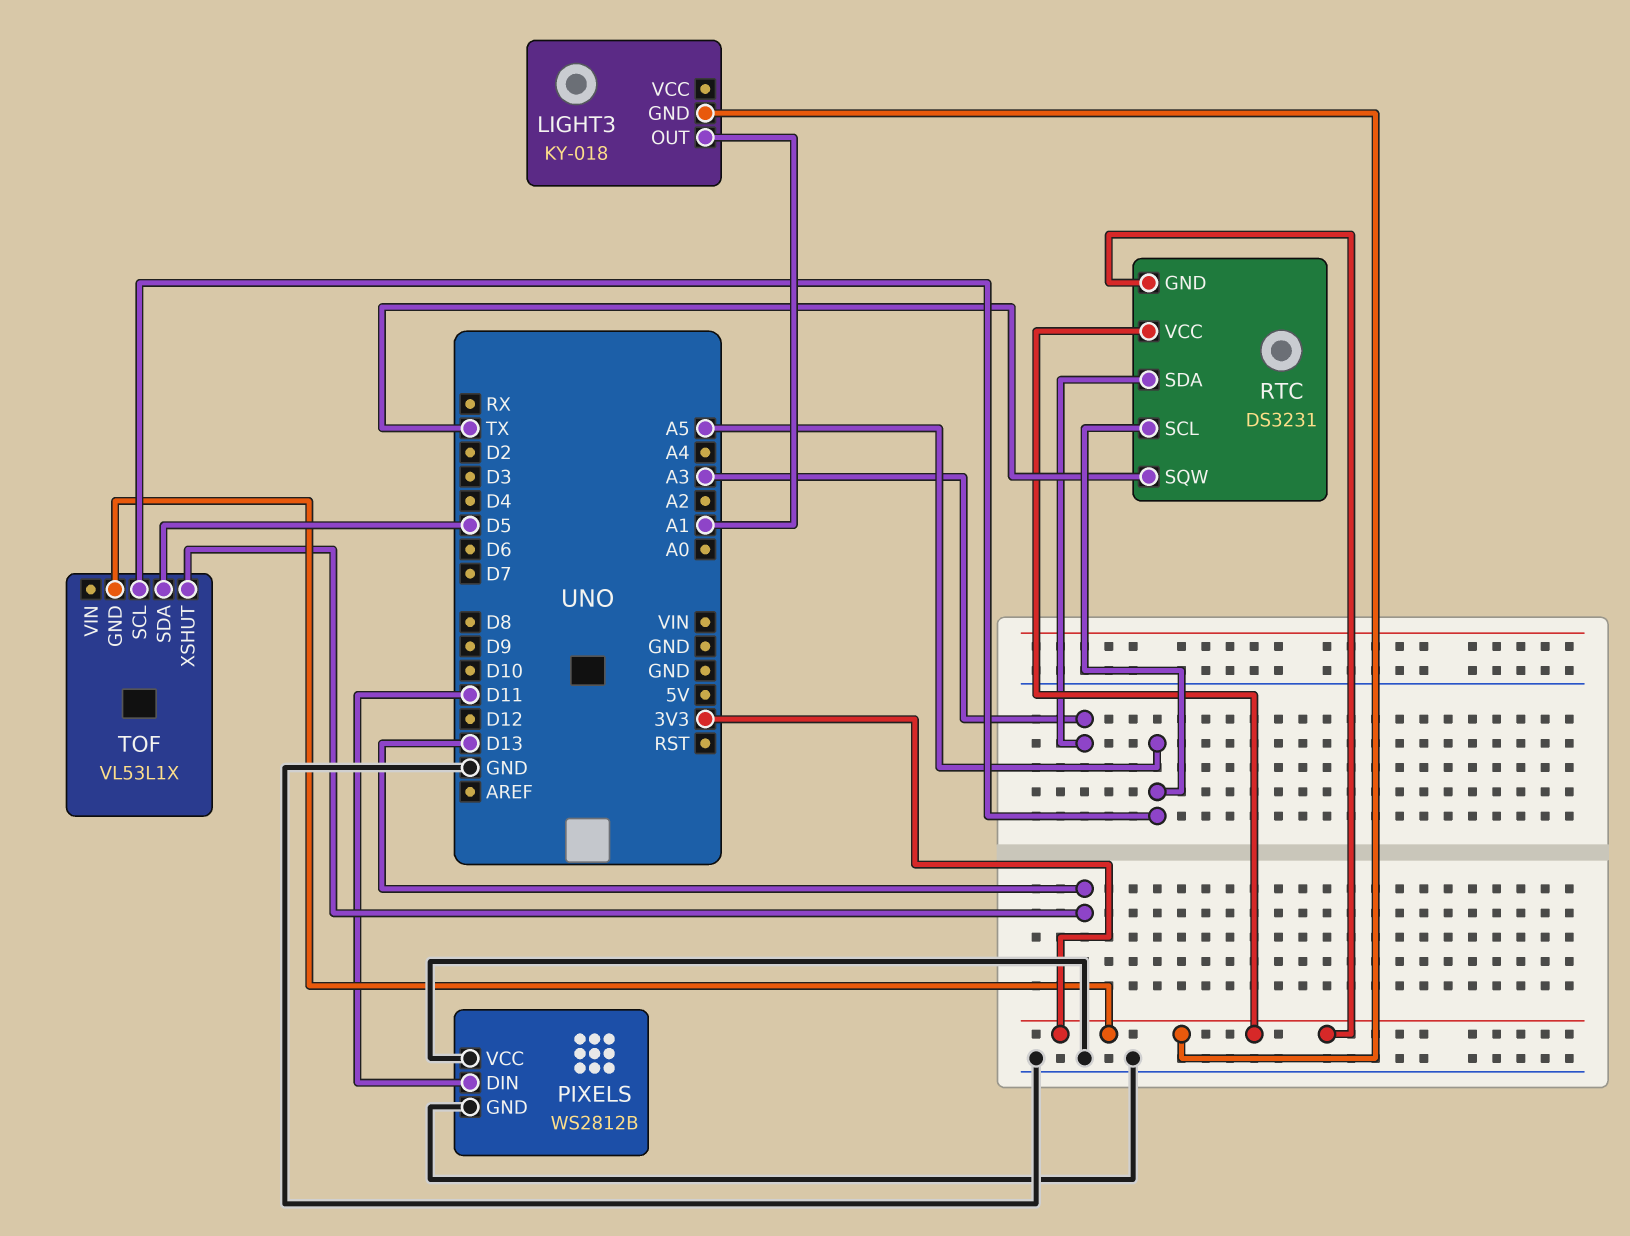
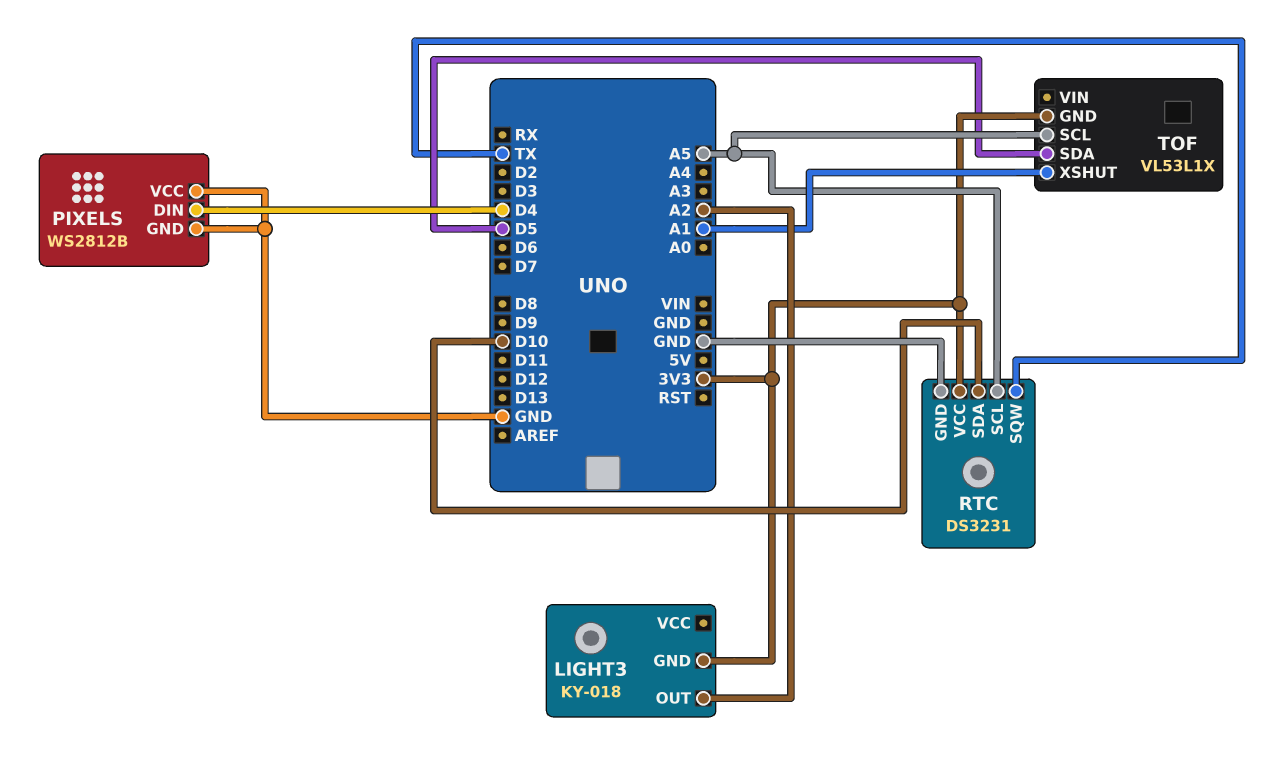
LIGHT3 pin OUT: A1 -> A2
PIXELS pin DIN: D11 -> D4
RTC pin GND: 3V3 -> GND
RTC pin SDA: A3 -> D10
TOF pin XSHUT: D13 -> A1

